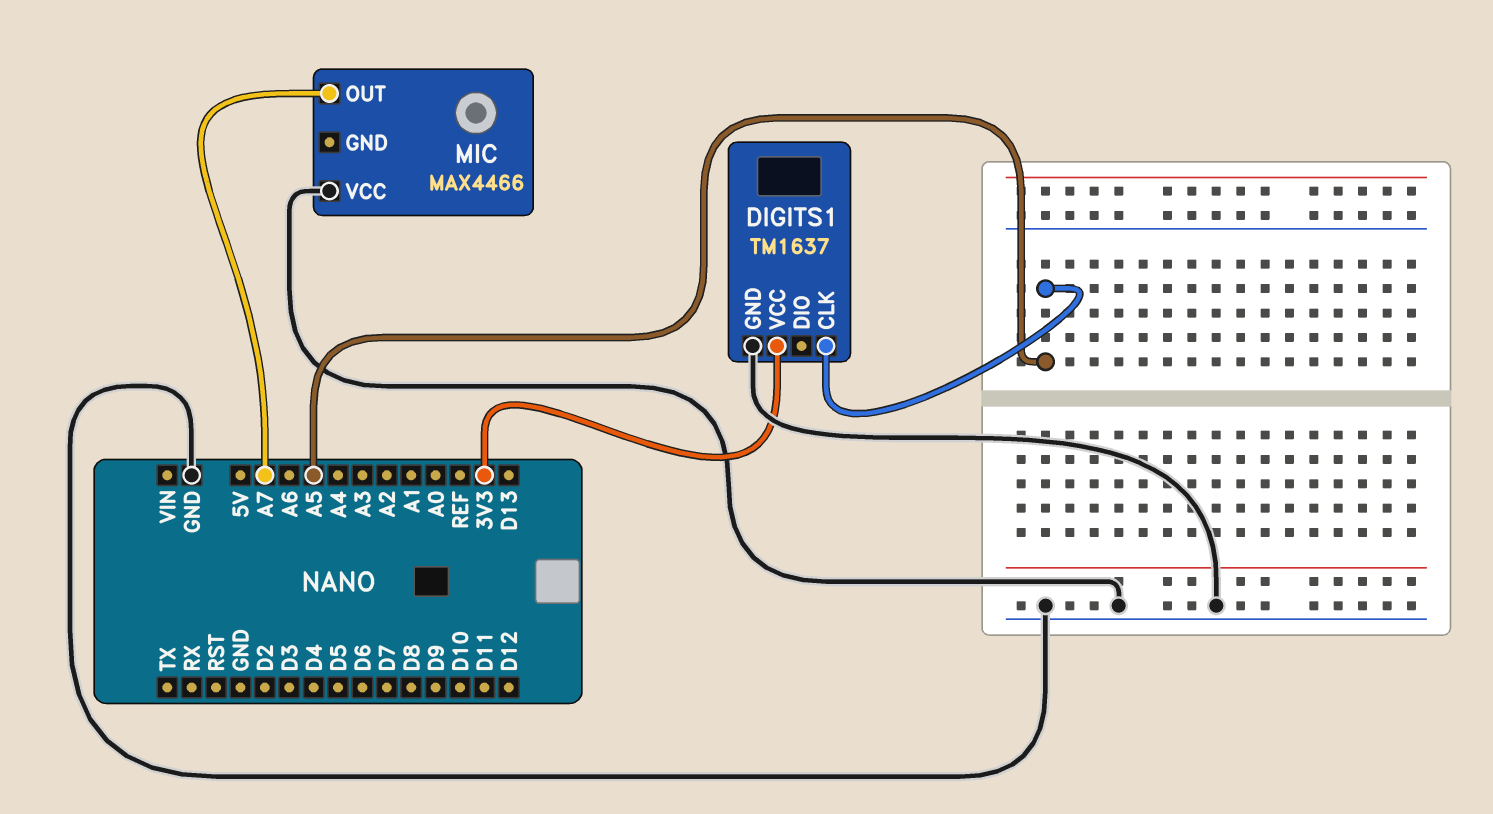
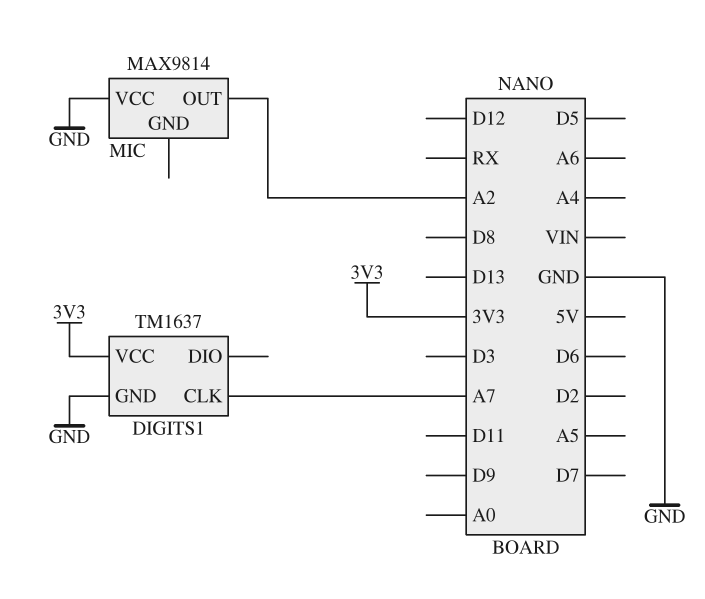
DIGITS1 pin CLK: A5 -> A7
MIC: MAX4466 -> MAX9814
MIC pin OUT: A7 -> A2

